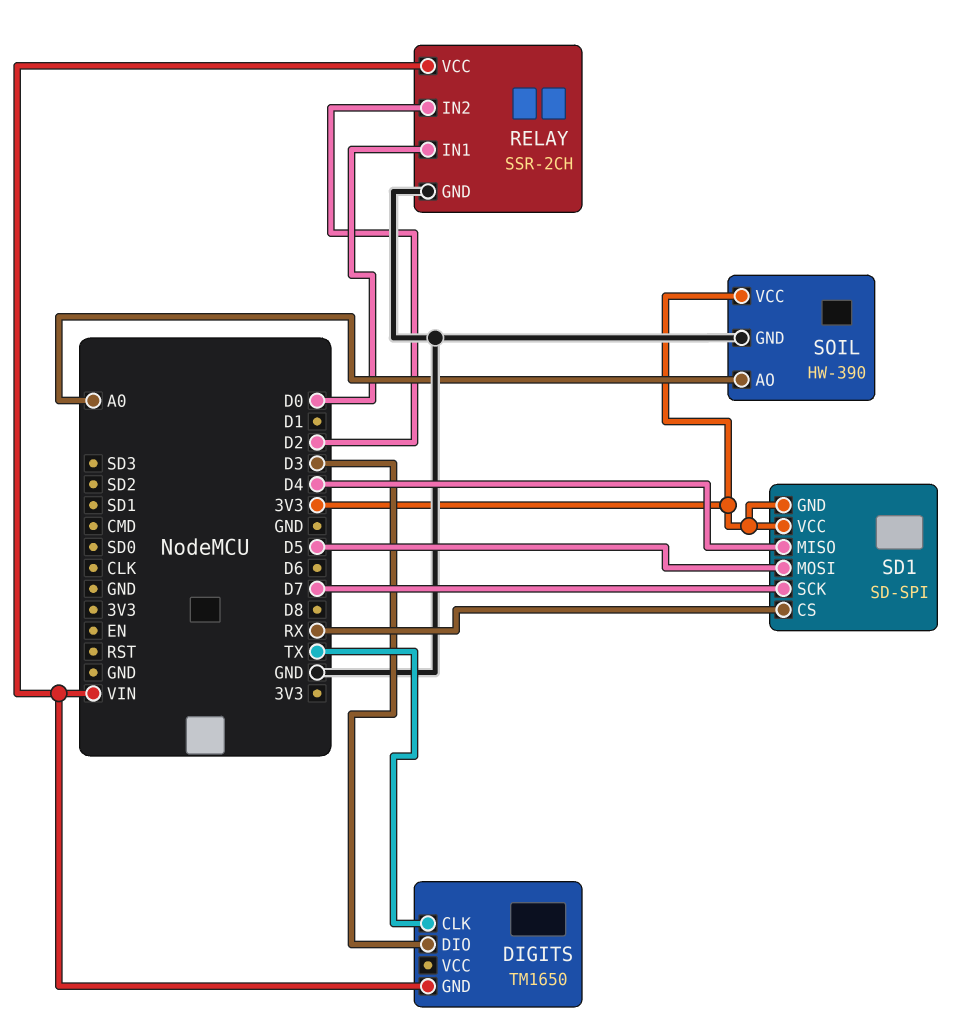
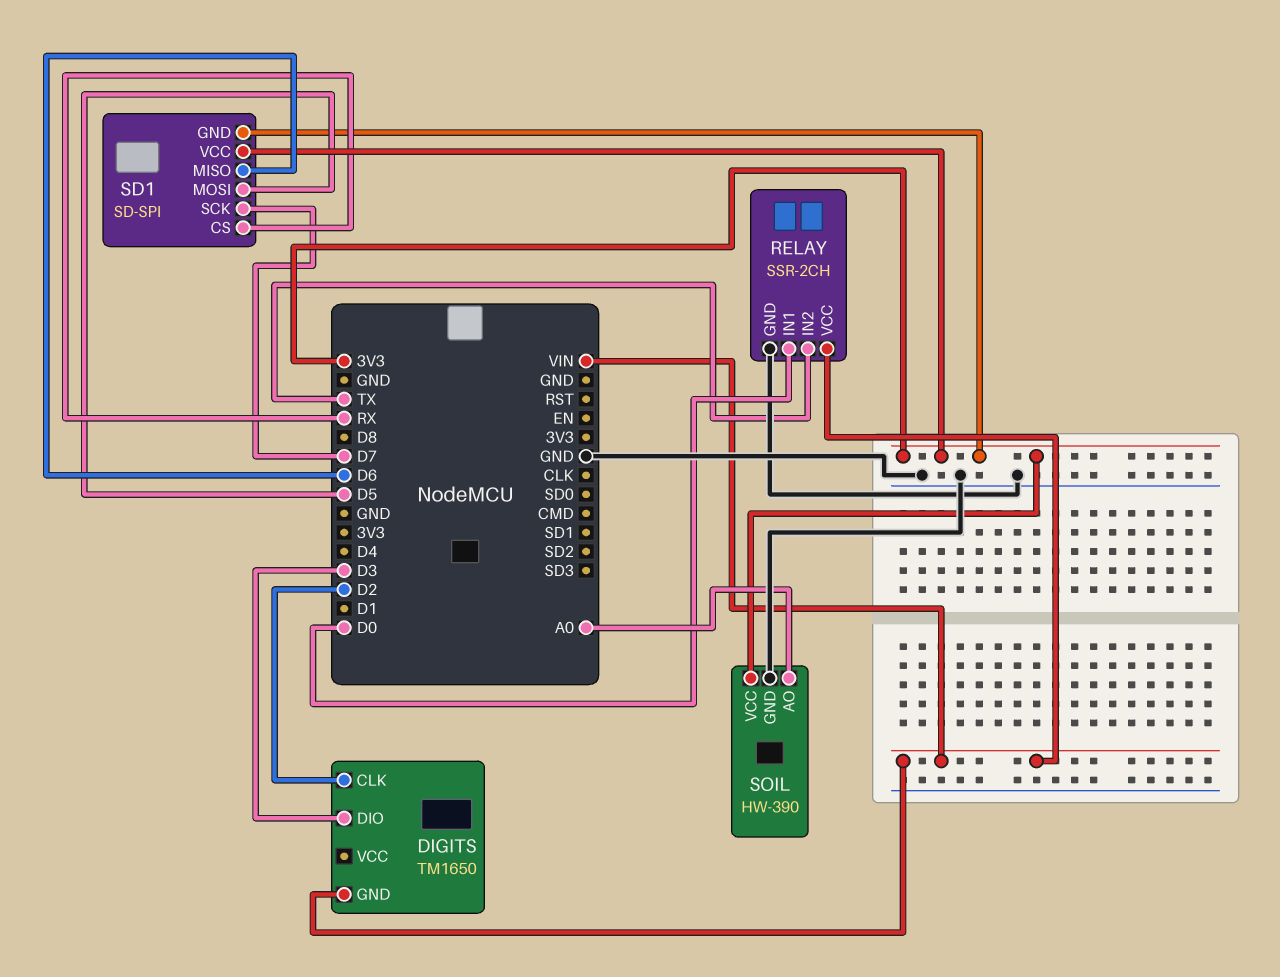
DIGITS pin CLK: TX -> D2
RELAY pin IN2: D2 -> TX
SD1 pin MISO: D4 -> D6

